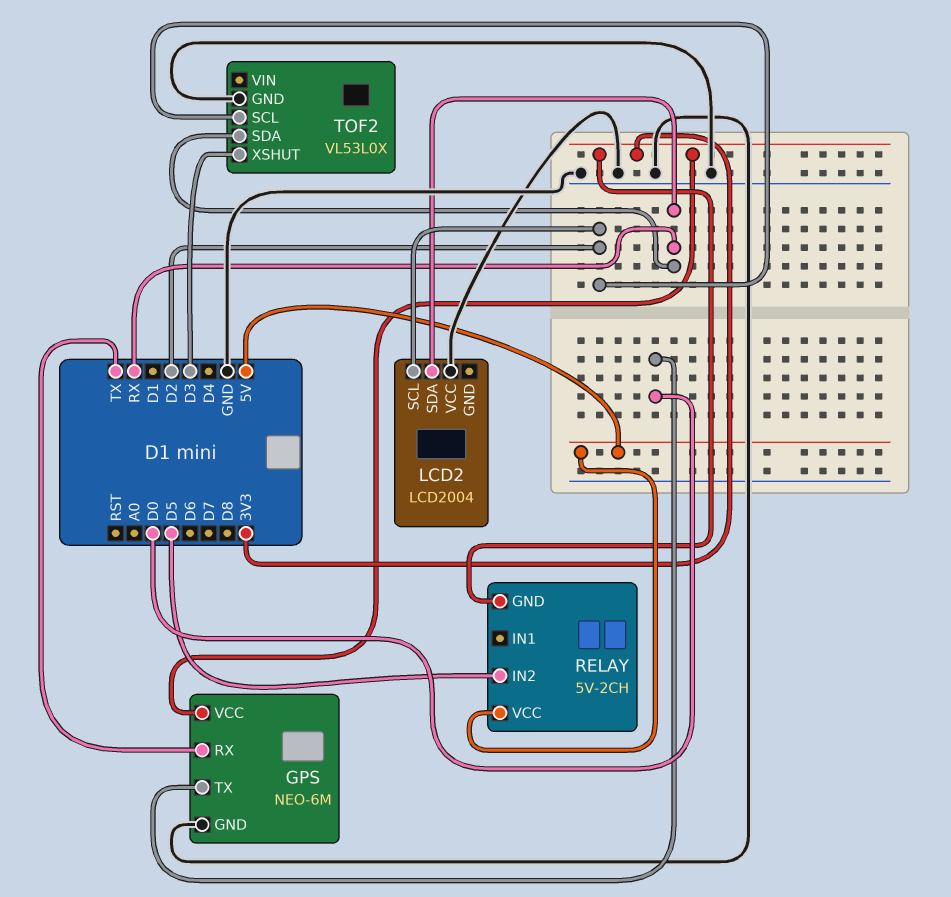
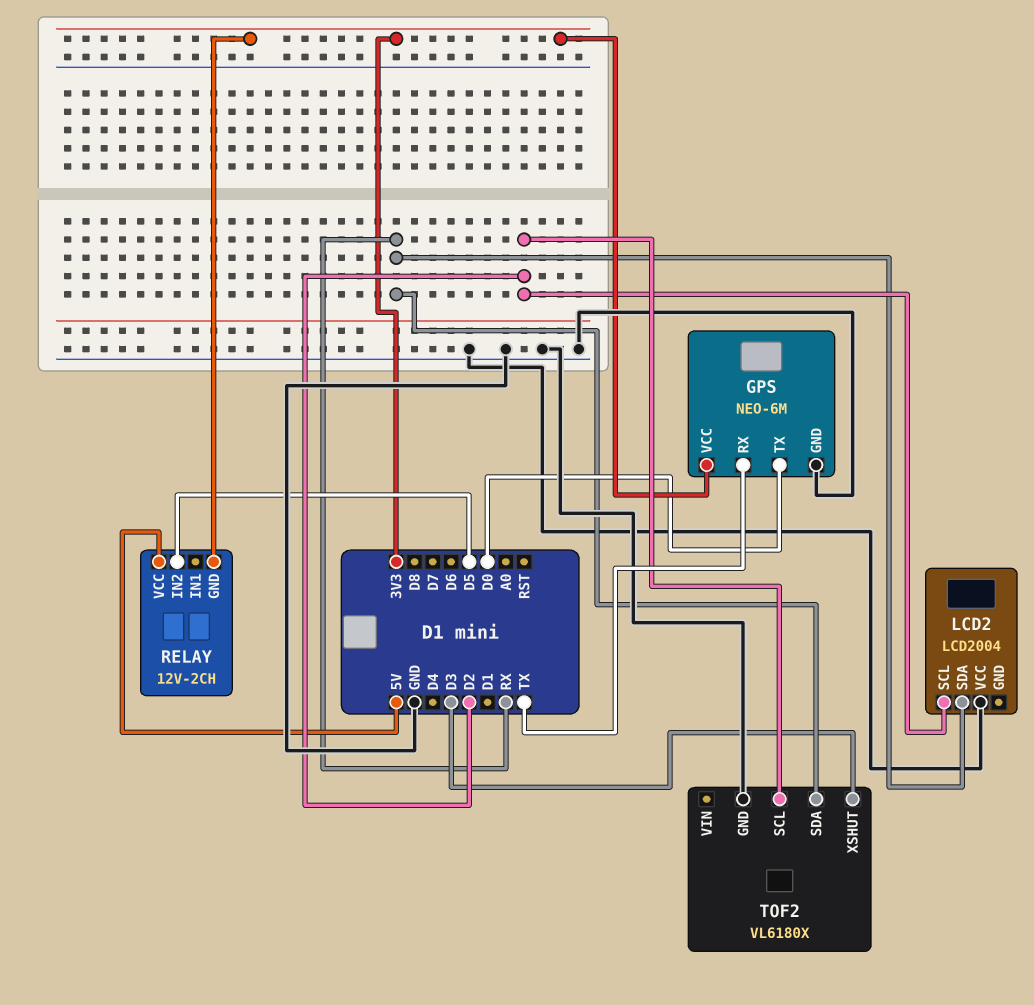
RELAY: 5V-2CH -> 12V-2CH
TOF2: VL53L0X -> VL6180X

